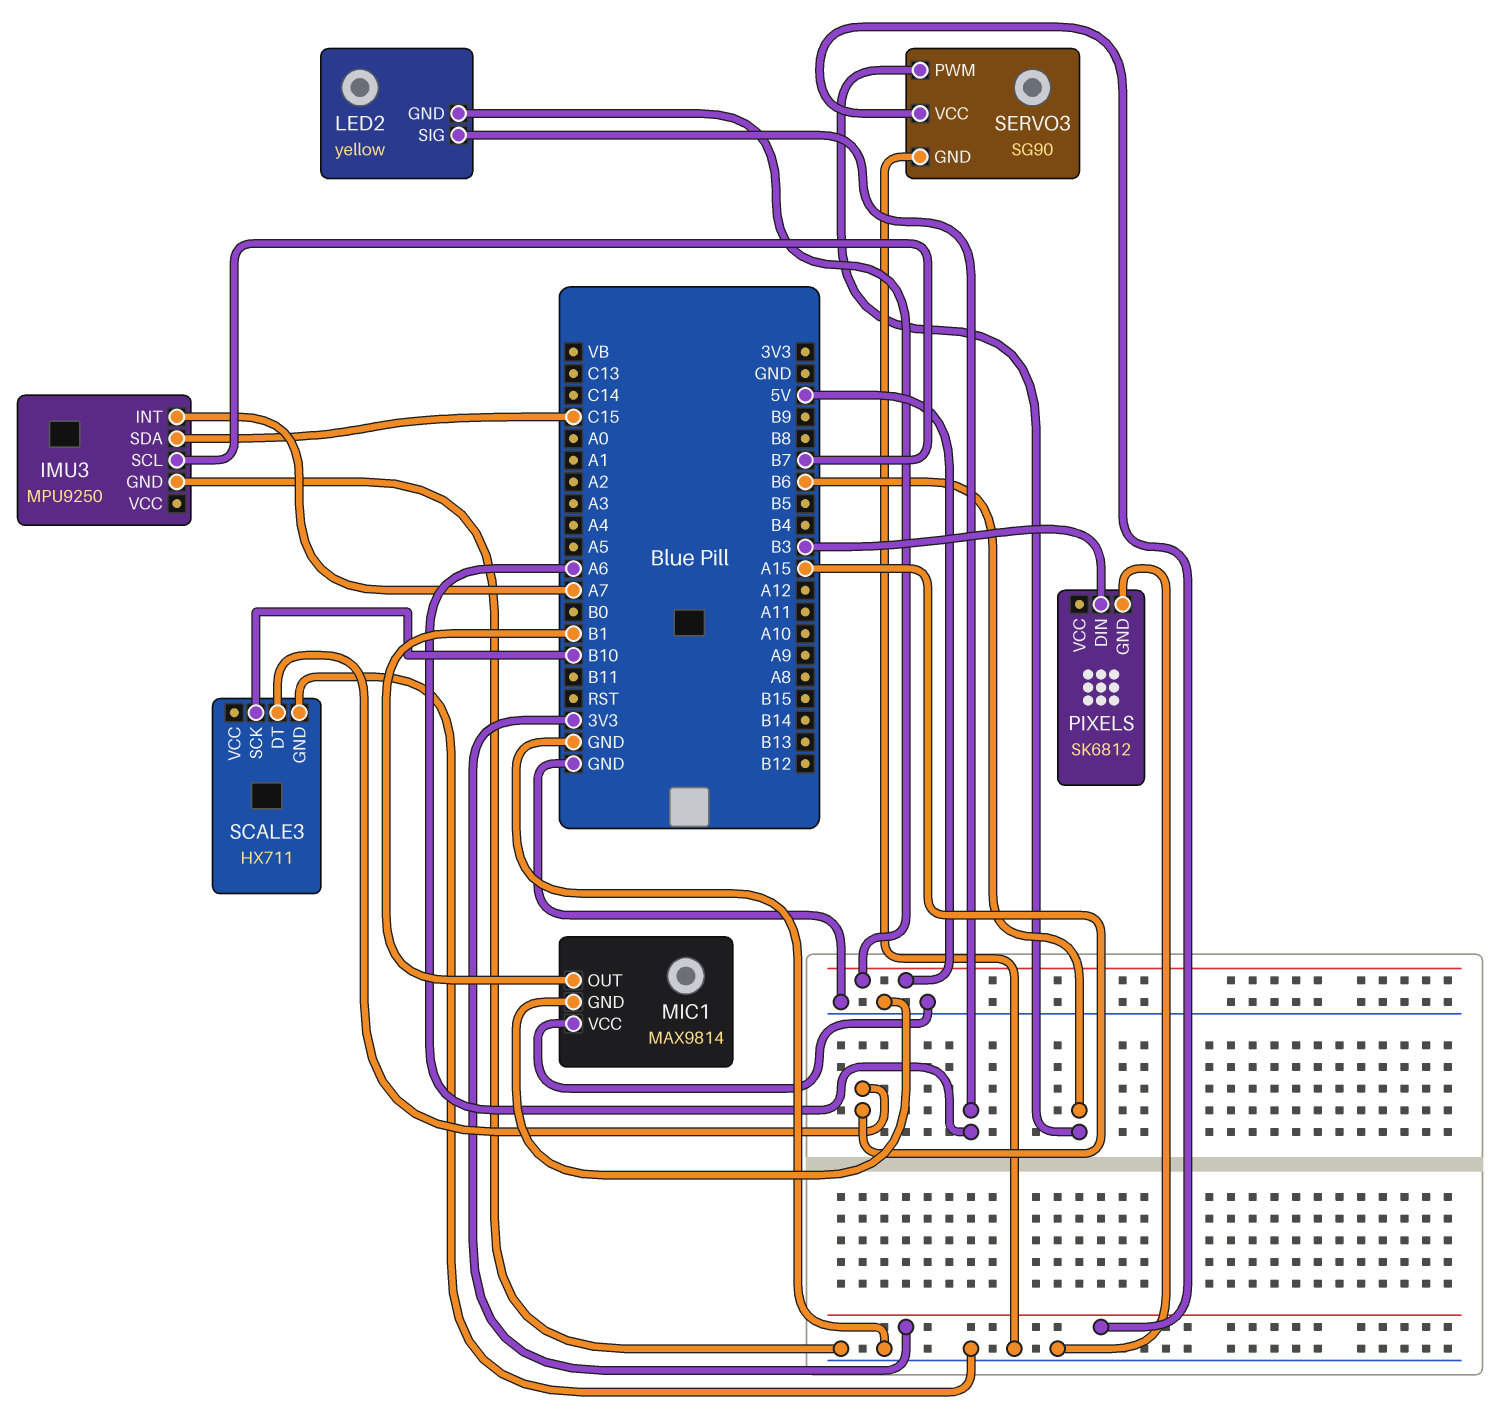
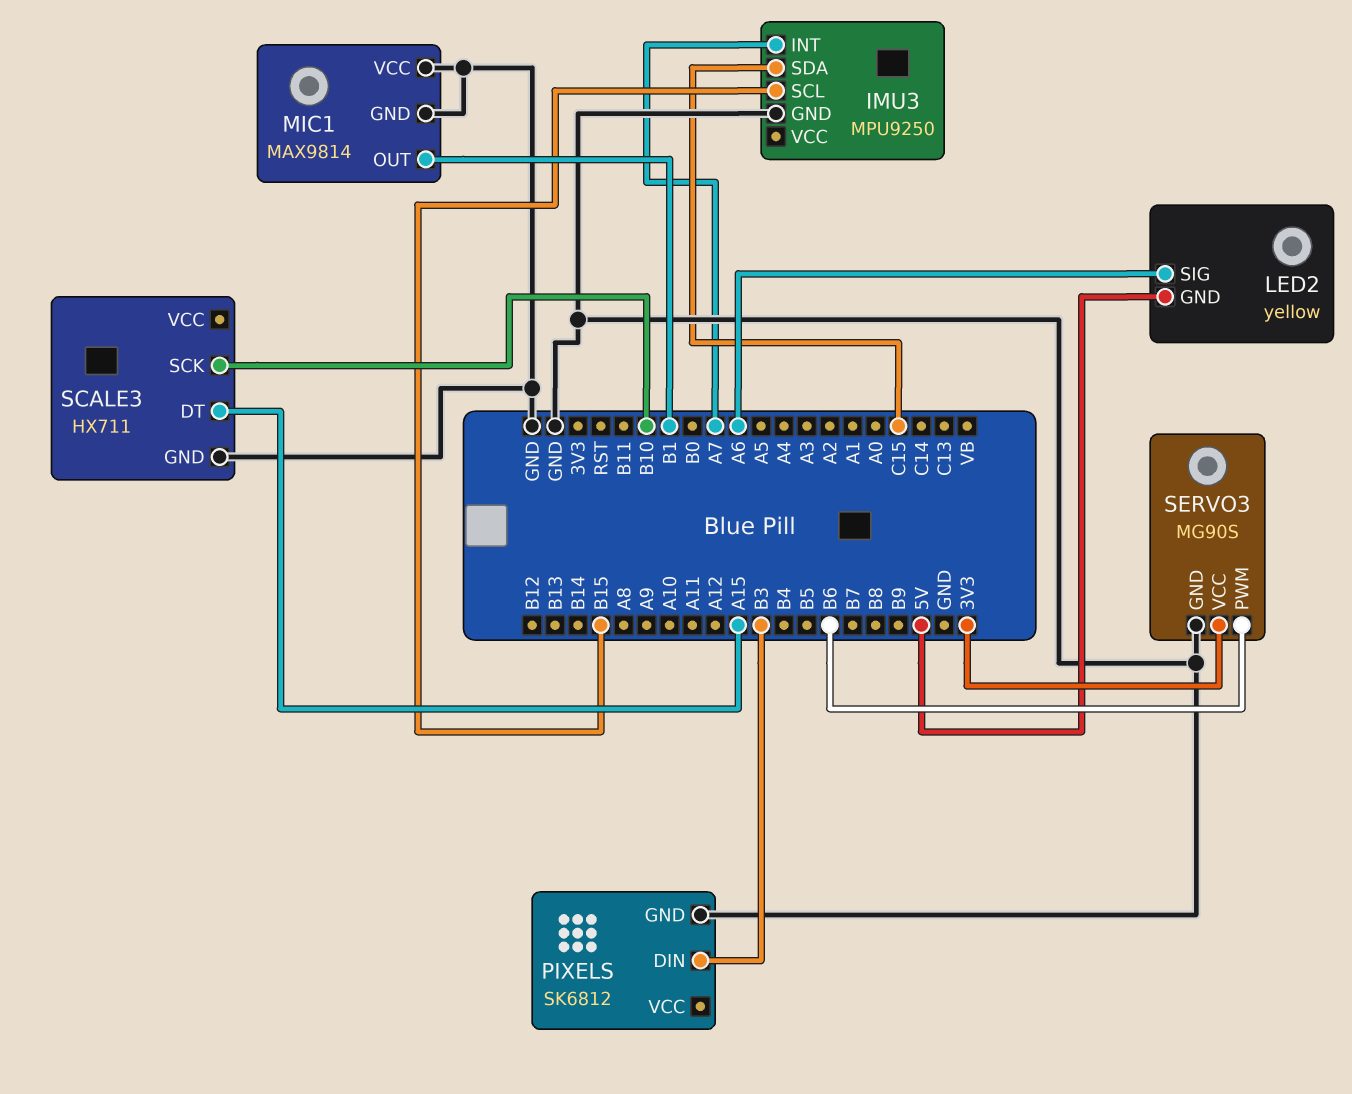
IMU3 pin SCL: B7 -> B15
SERVO3: SG90 -> MG90S

